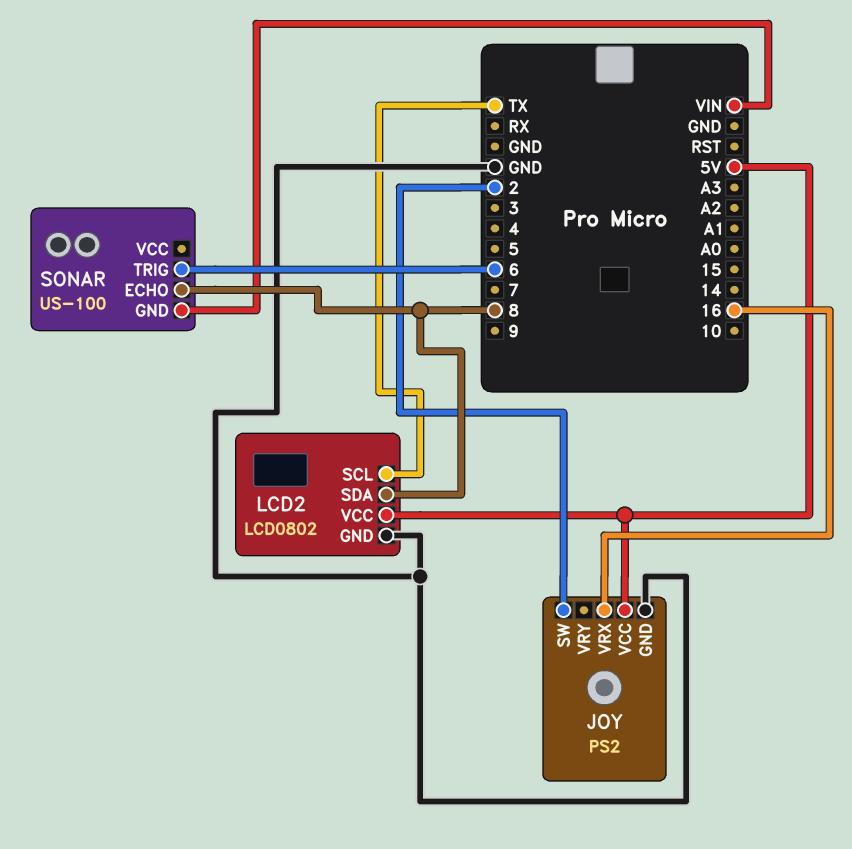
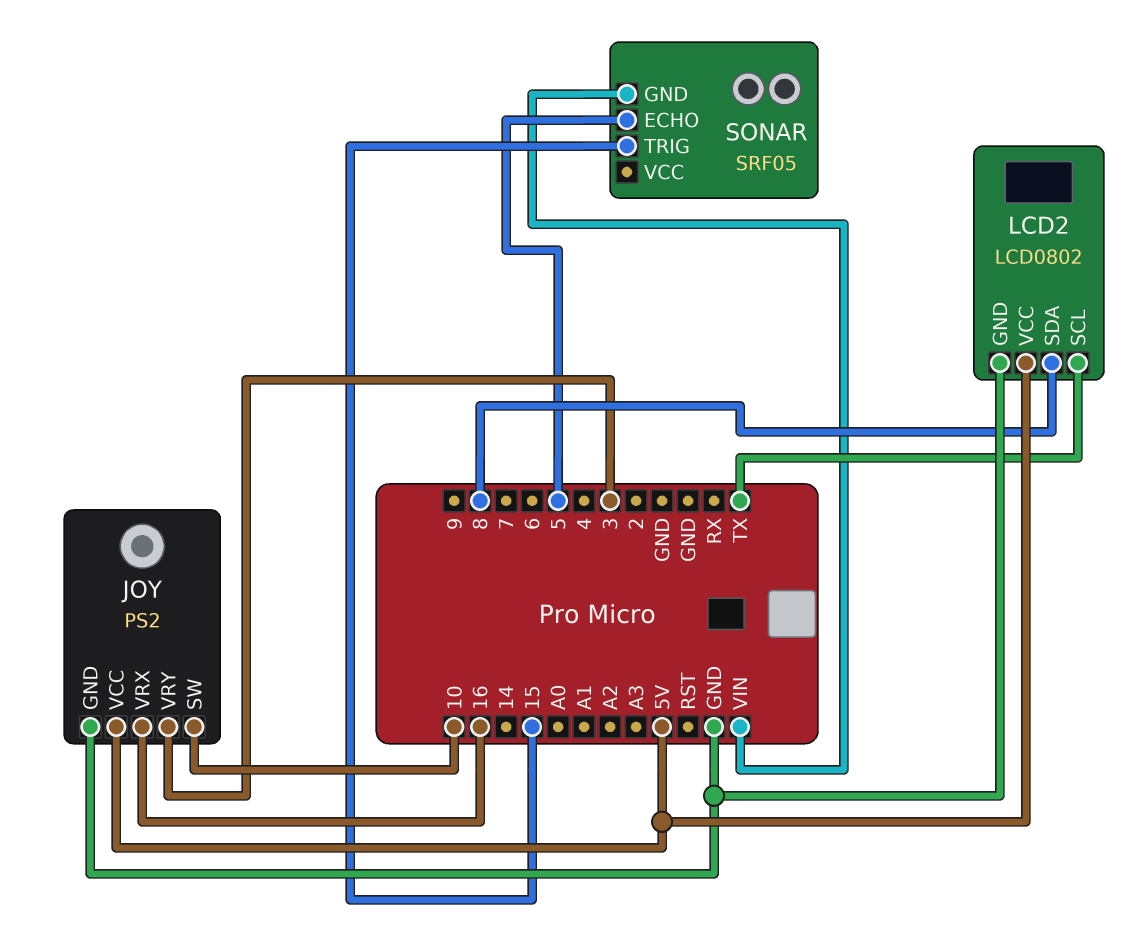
JOY pin SW: 2 -> 10
JOY pin VRY: none -> 3
SONAR: US-100 -> SRF05
SONAR pin ECHO: 8 -> 5
SONAR pin TRIG: 6 -> 15

